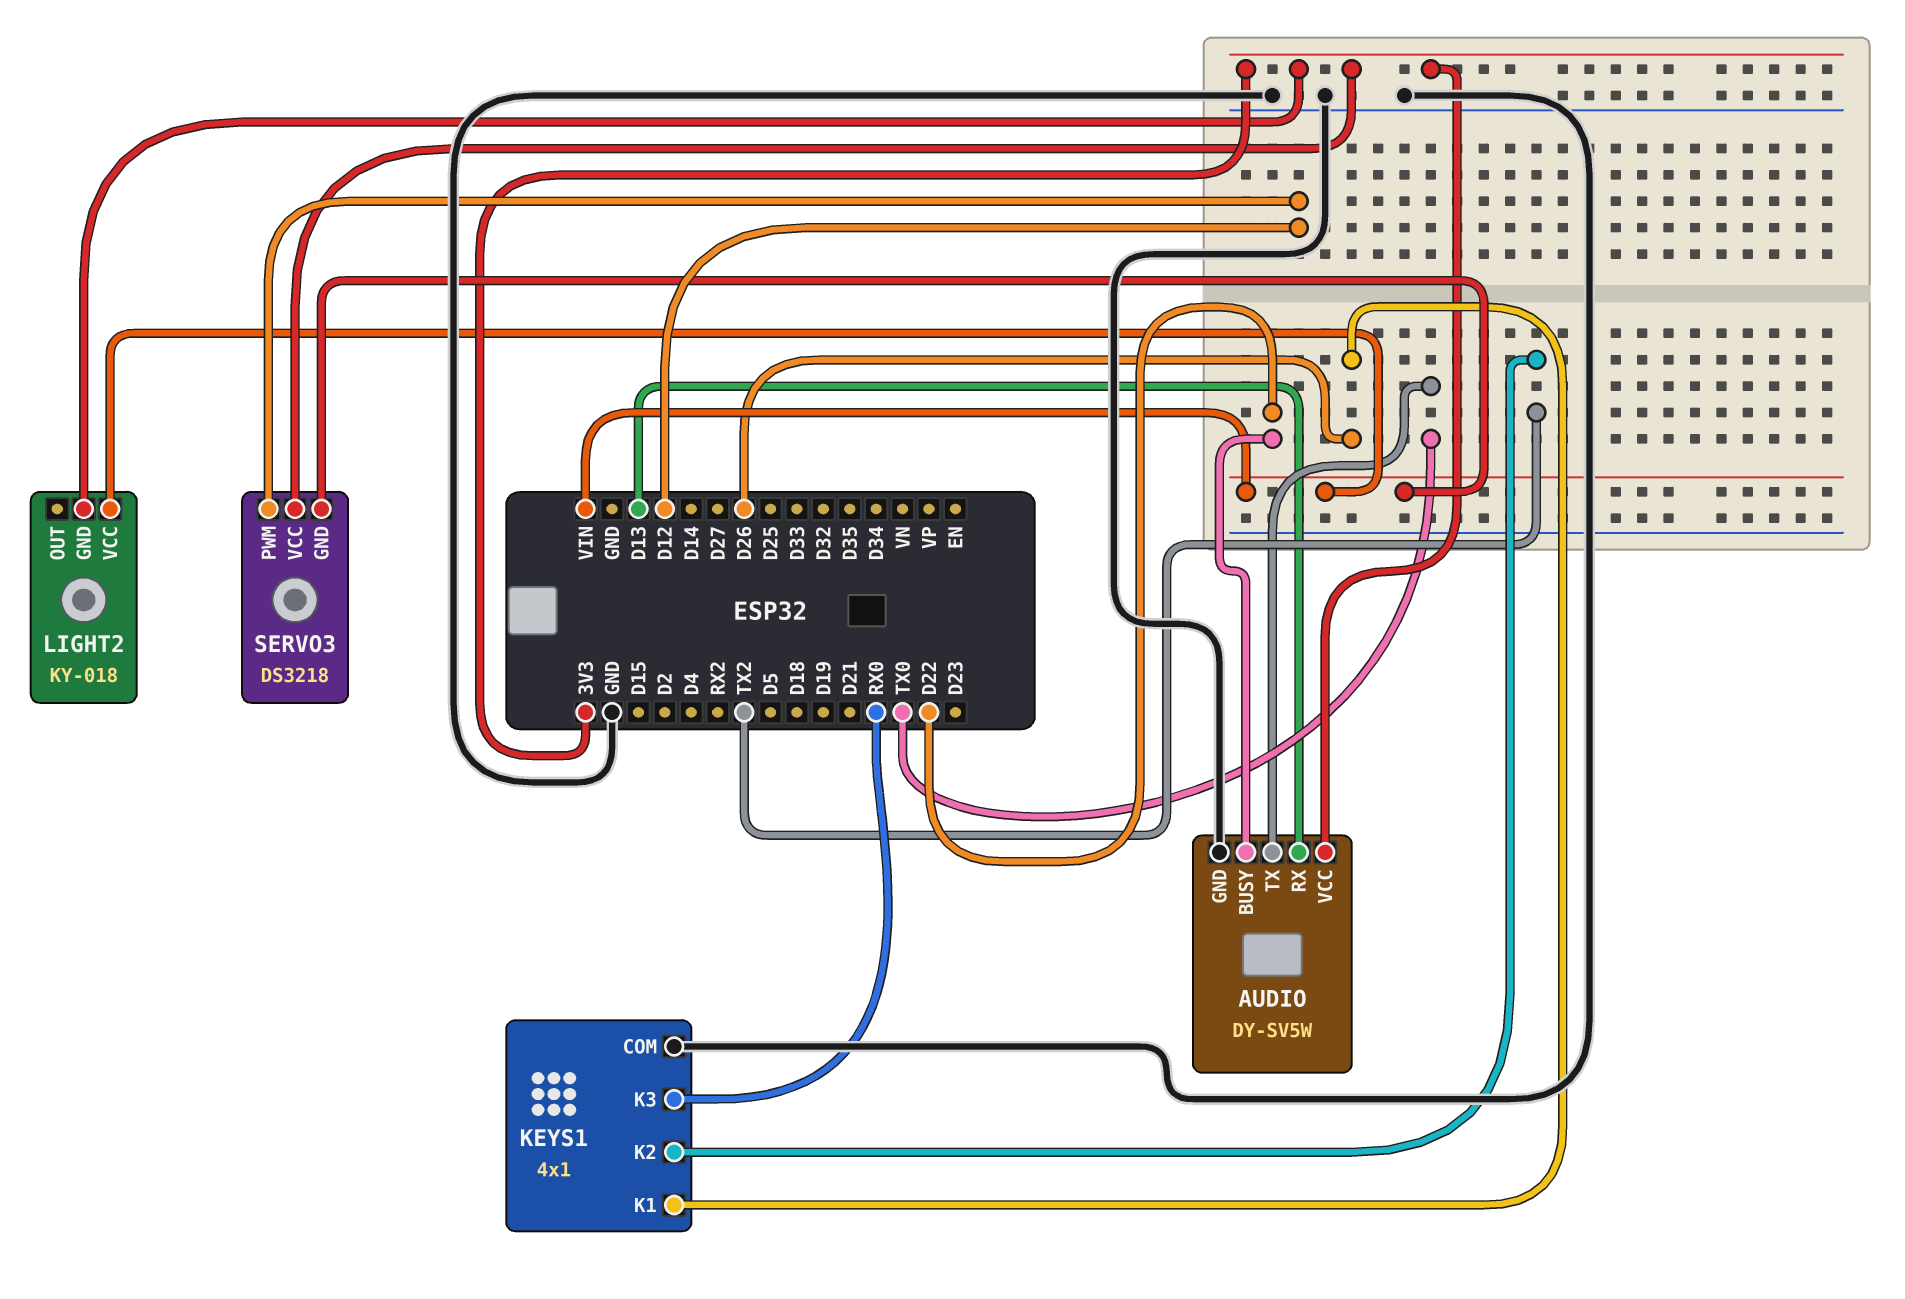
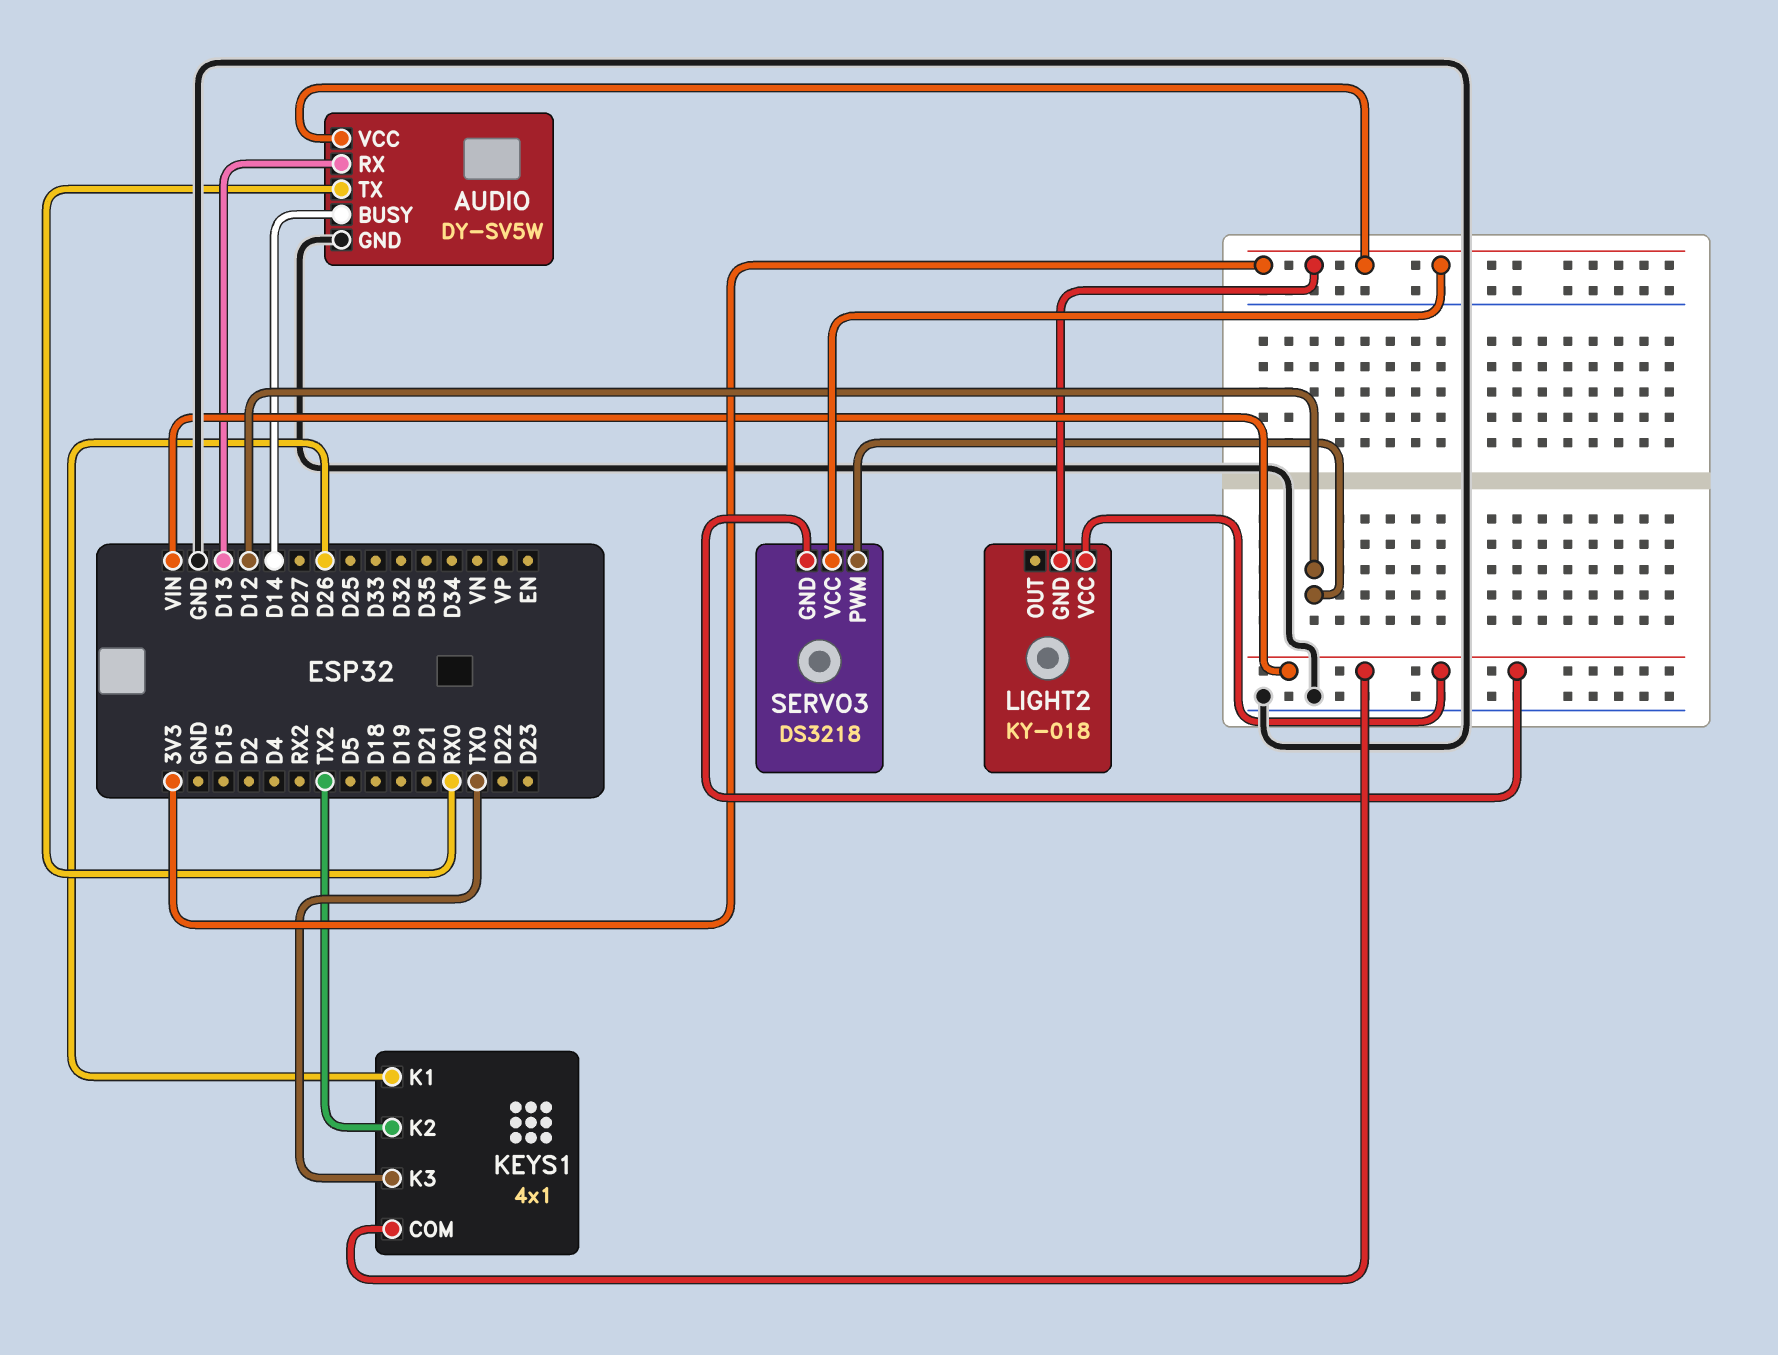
AUDIO pin BUSY: D22 -> D14
AUDIO pin TX: TX0 -> RX0
KEYS1 pin COM: GND -> VIN
KEYS1 pin K3: RX0 -> TX0

